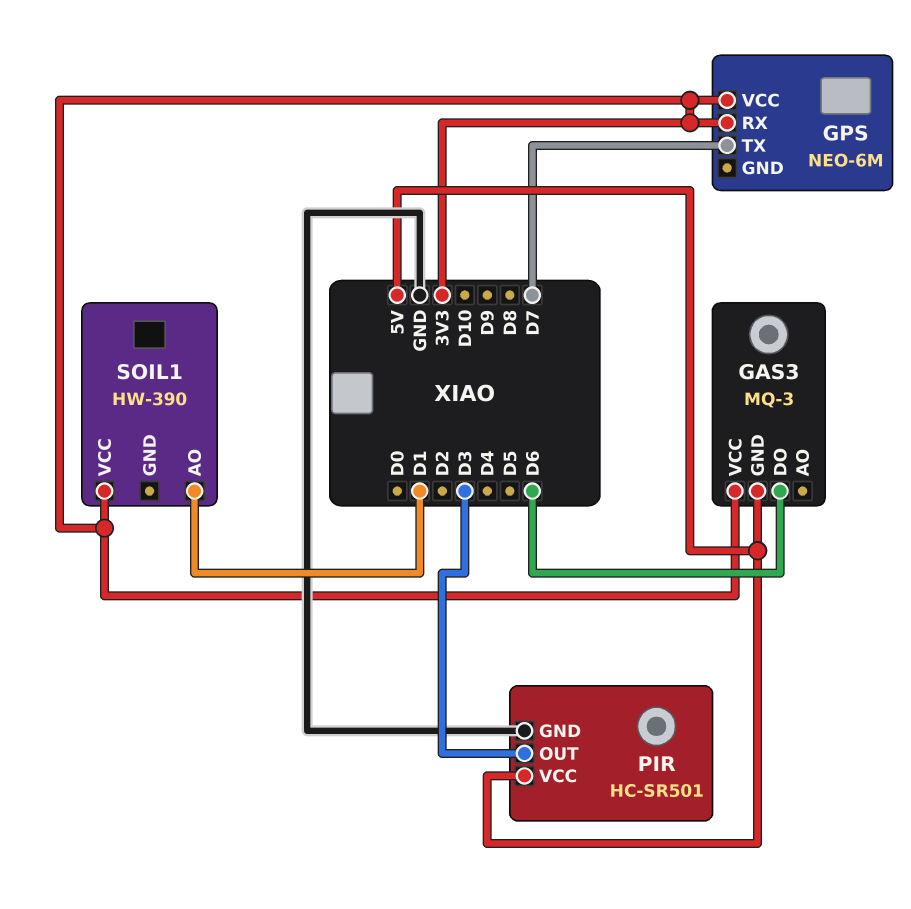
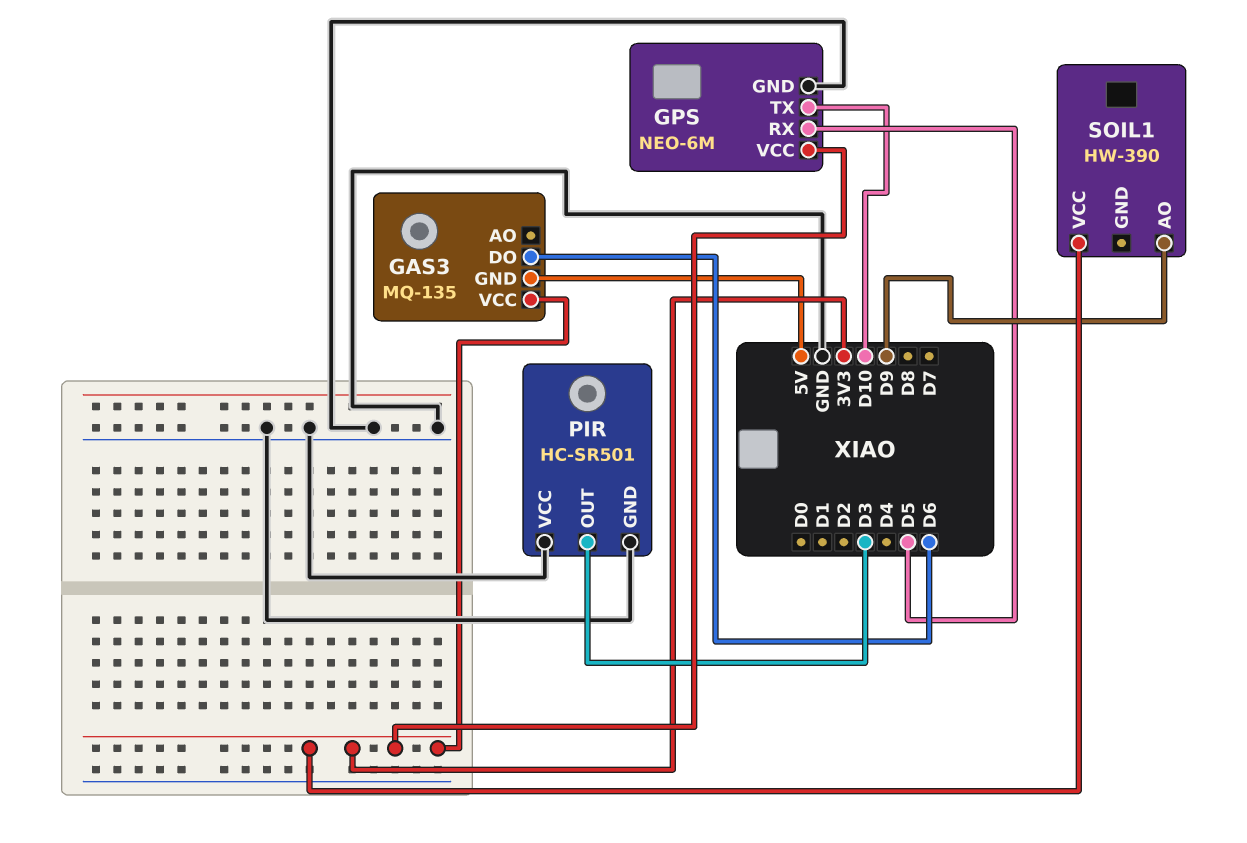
GAS3: MQ-3 -> MQ-135
GPS pin GND: none -> GND
GPS pin RX: 3V3 -> D5
GPS pin TX: D7 -> D10
PIR pin VCC: 5V -> GND
SOIL1 pin AO: D1 -> D9

